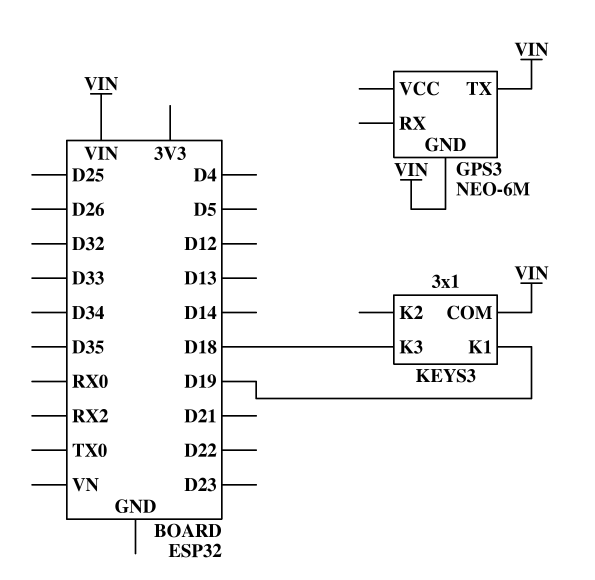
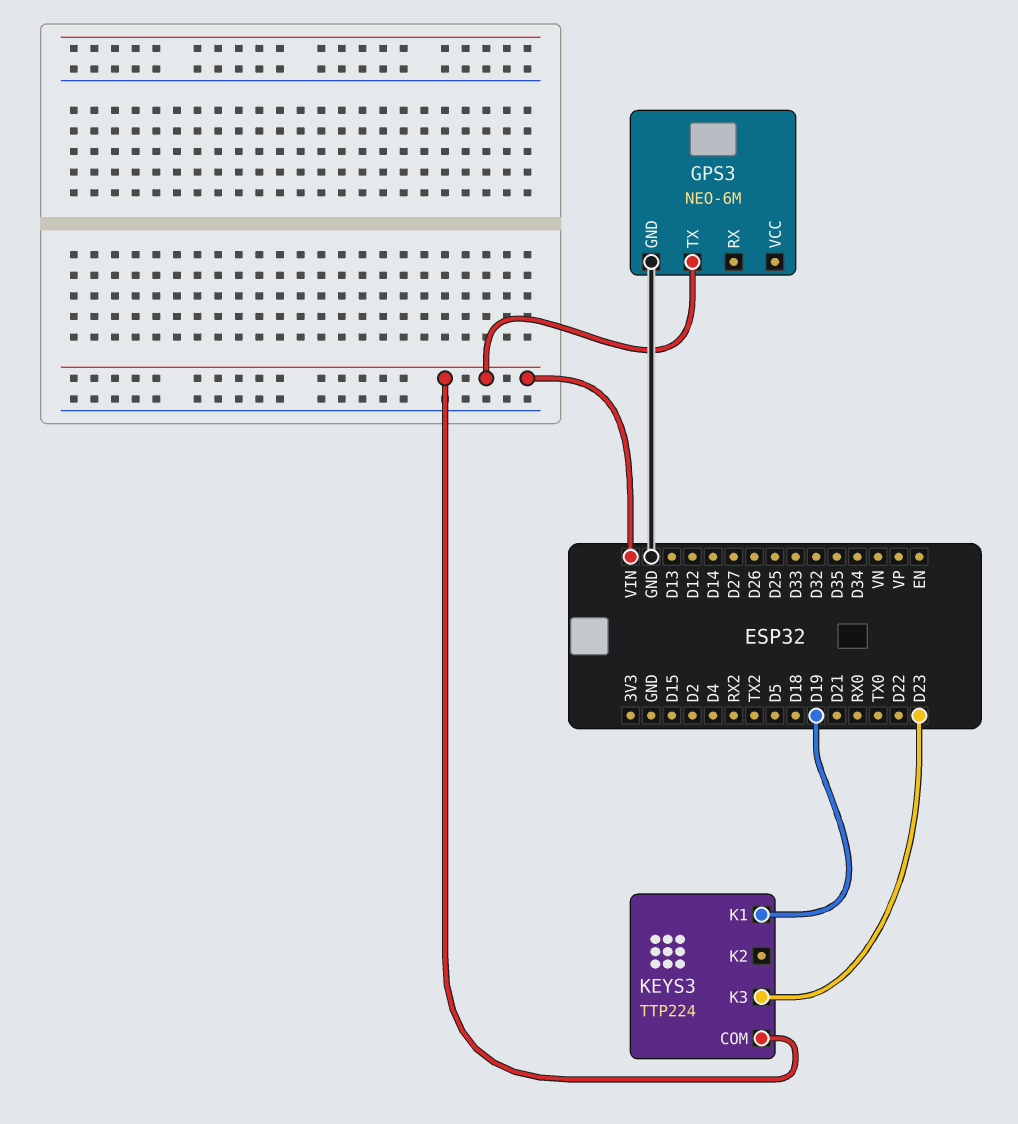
GPS3 pin GND: VIN -> GND
KEYS3: 3x1 -> TTP224
KEYS3 pin K3: D18 -> D23

